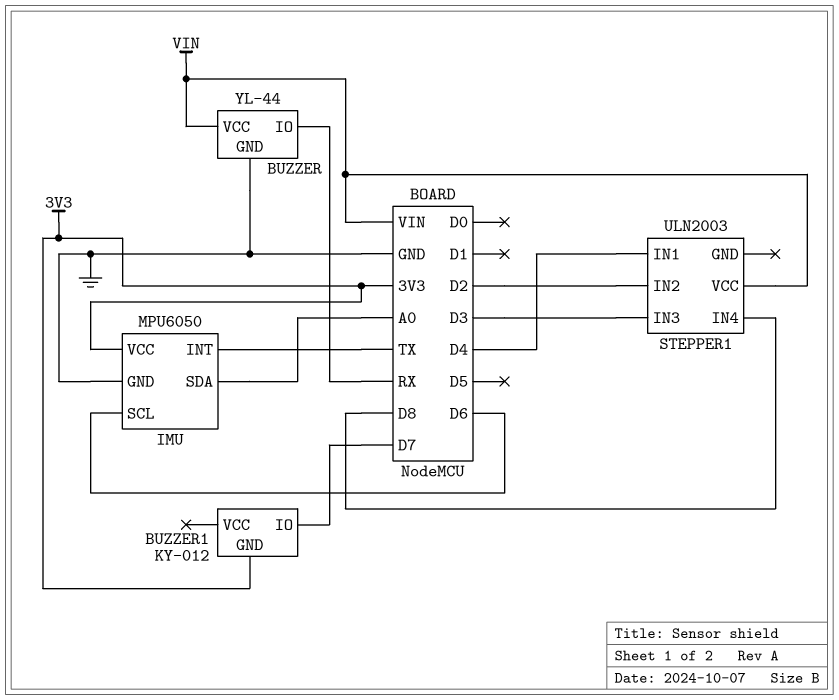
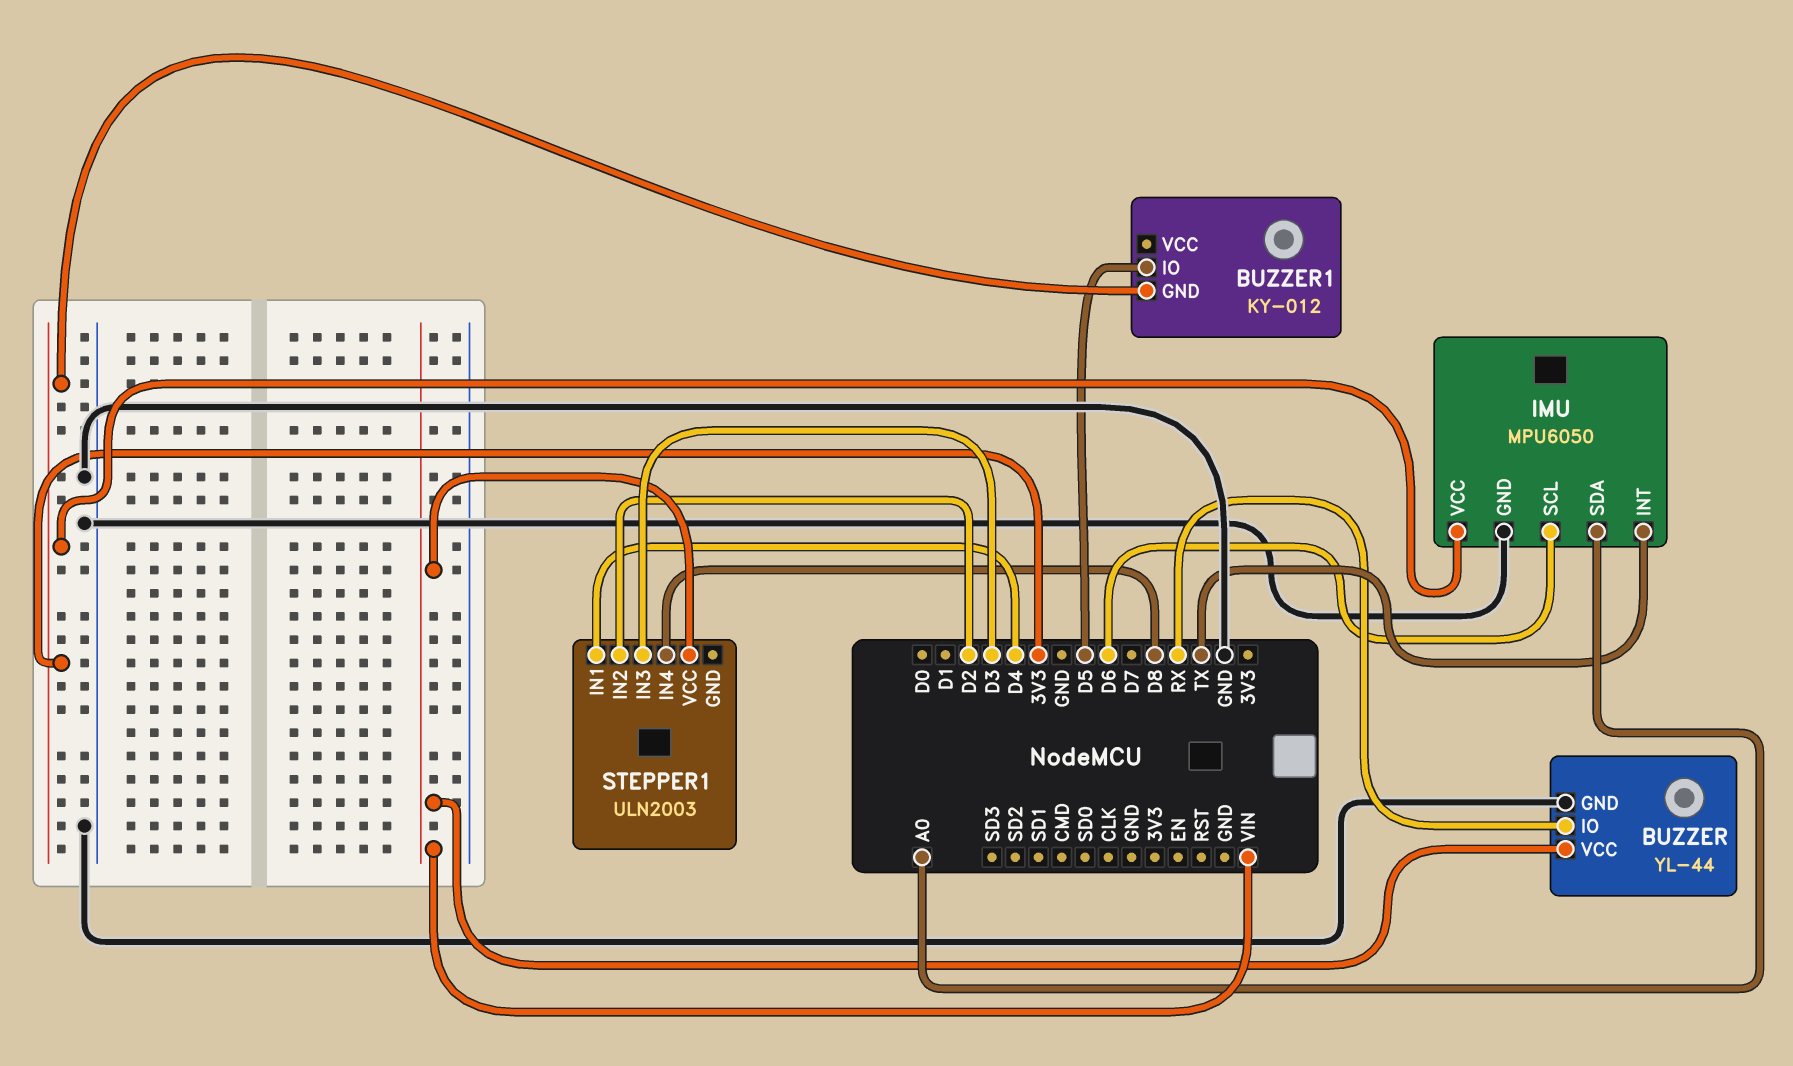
BUZZER1 pin IO: D7 -> D5

